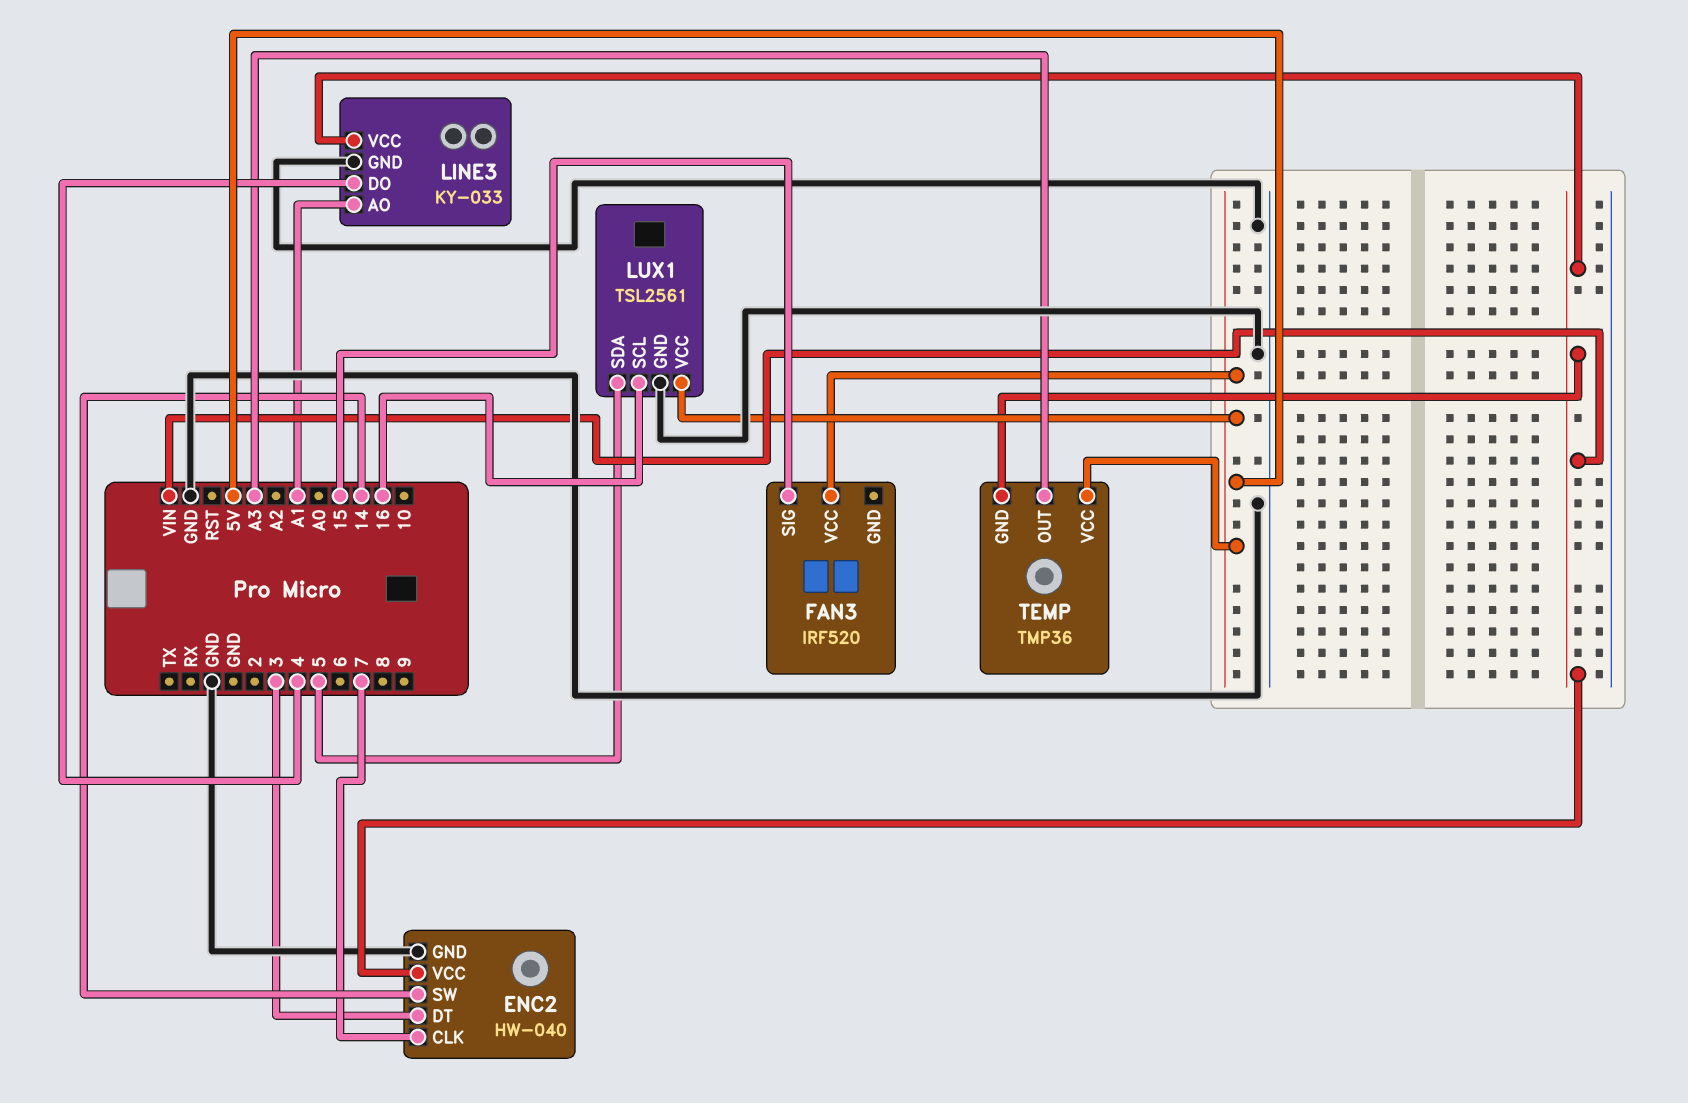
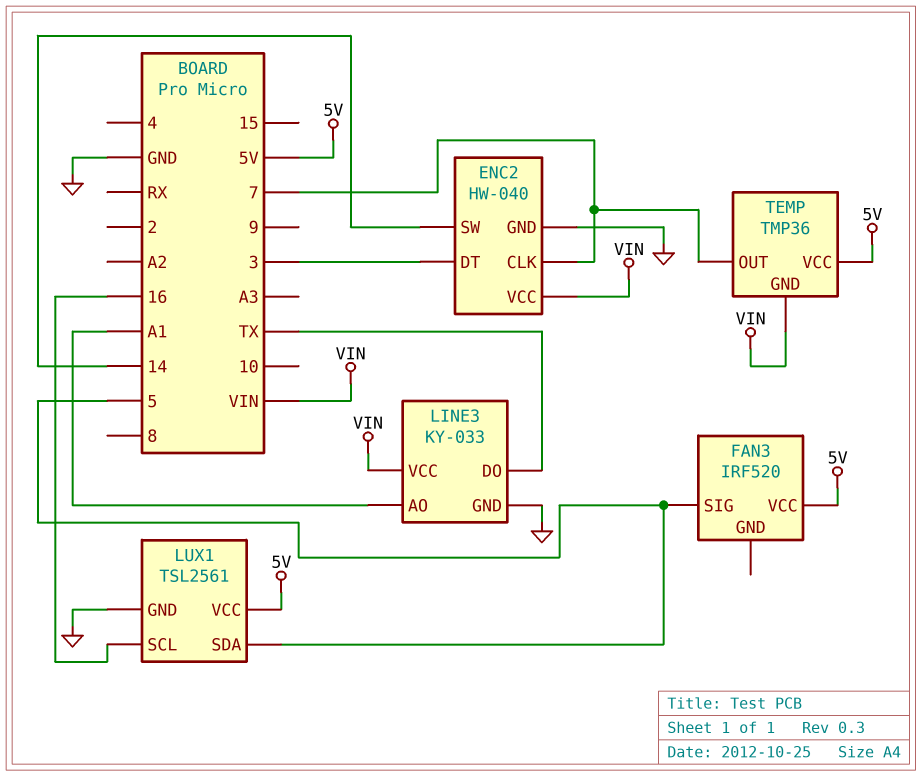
FAN3 pin SIG: 15 -> 5
LINE3 pin DO: 4 -> TX
TEMP pin OUT: A3 -> 7

